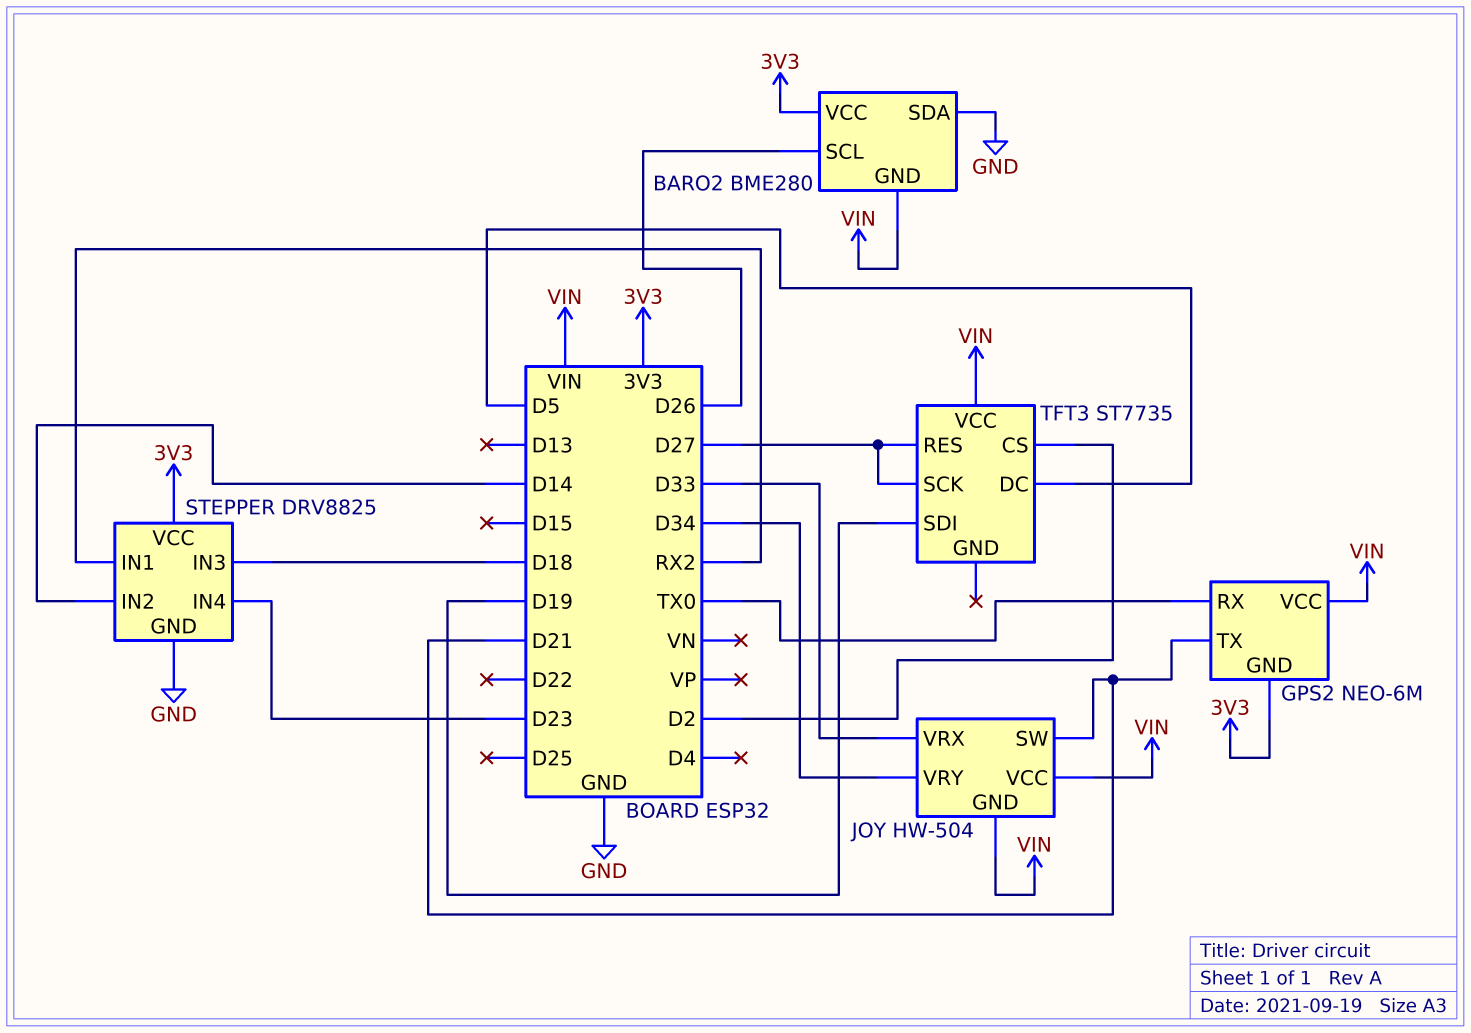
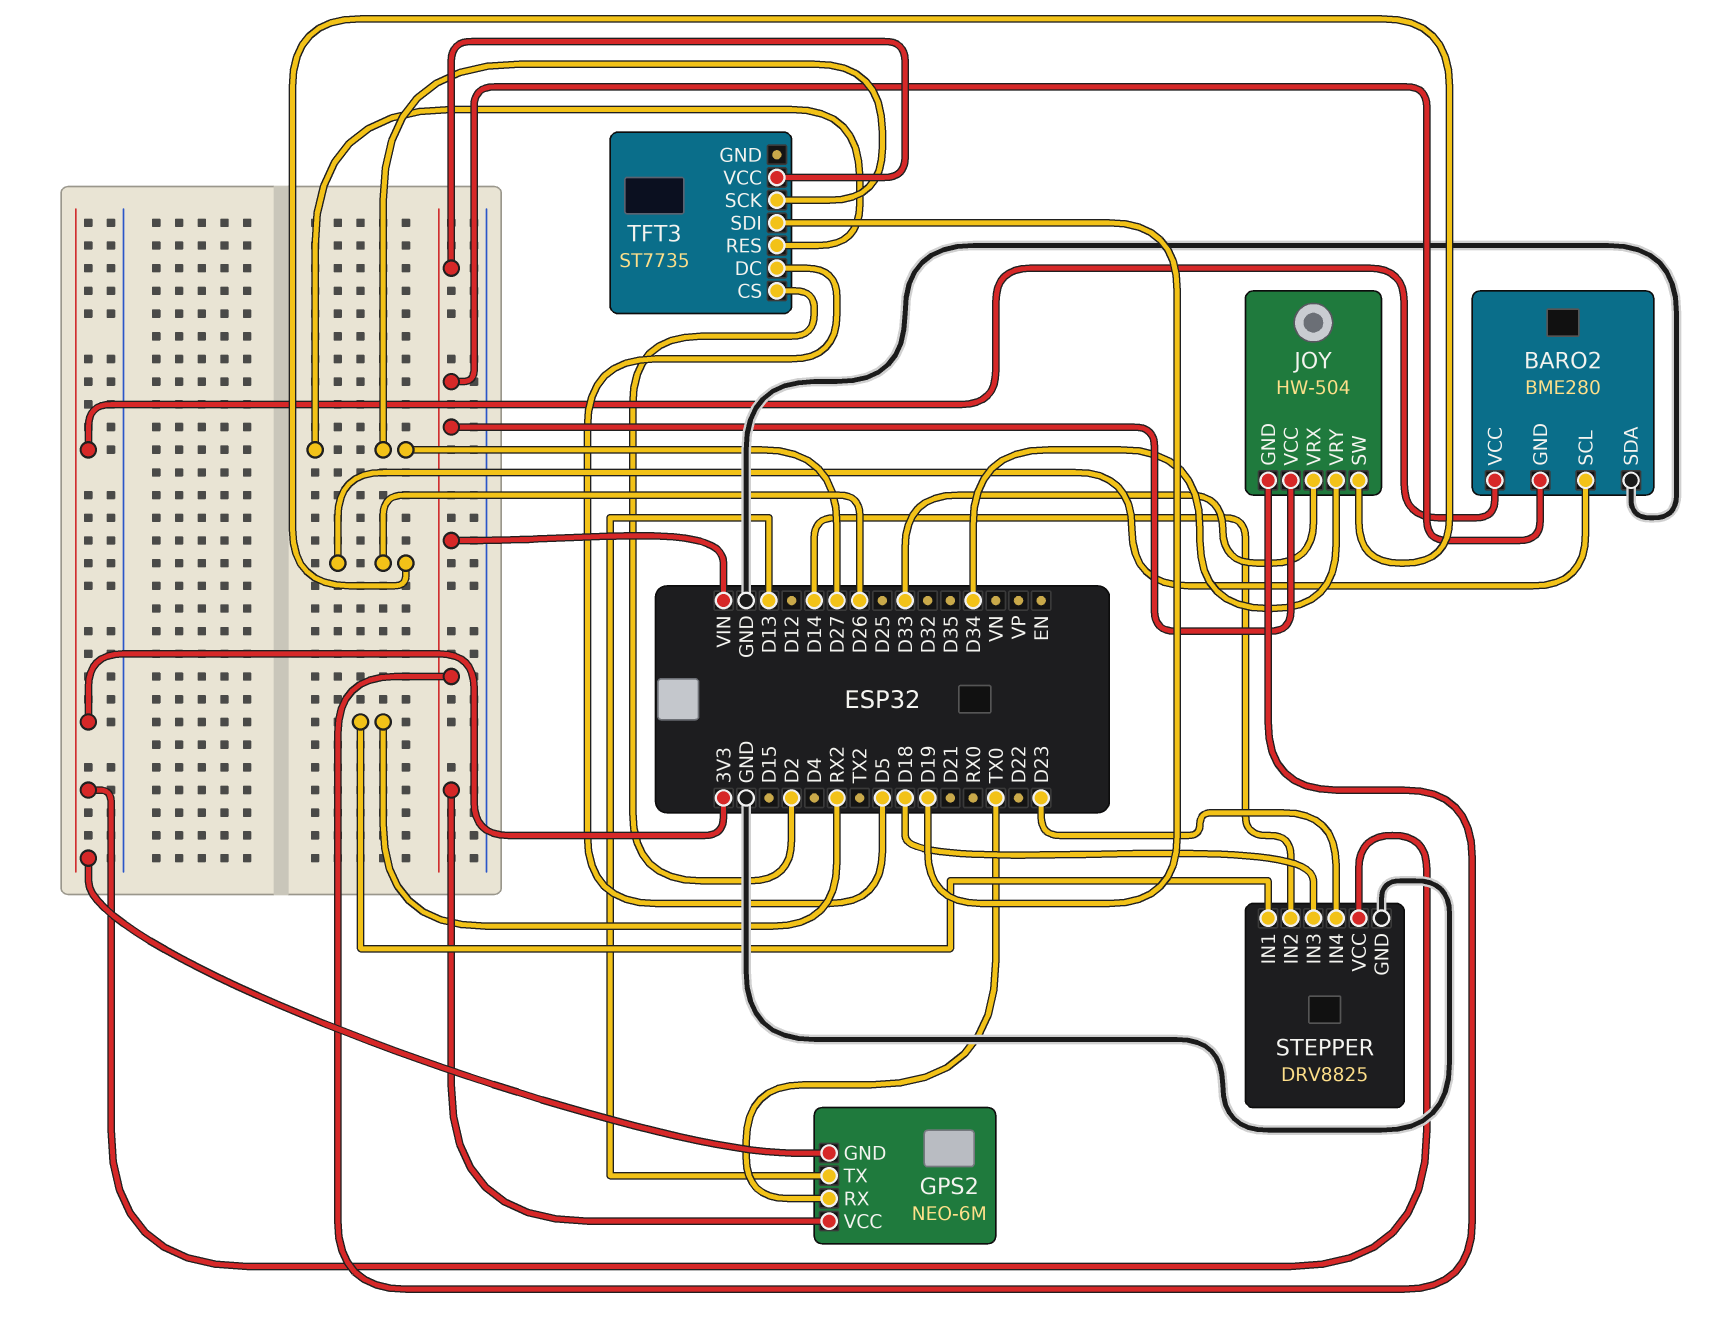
GPS2 pin TX: D21 -> D13
JOY pin SW: D21 -> D26

